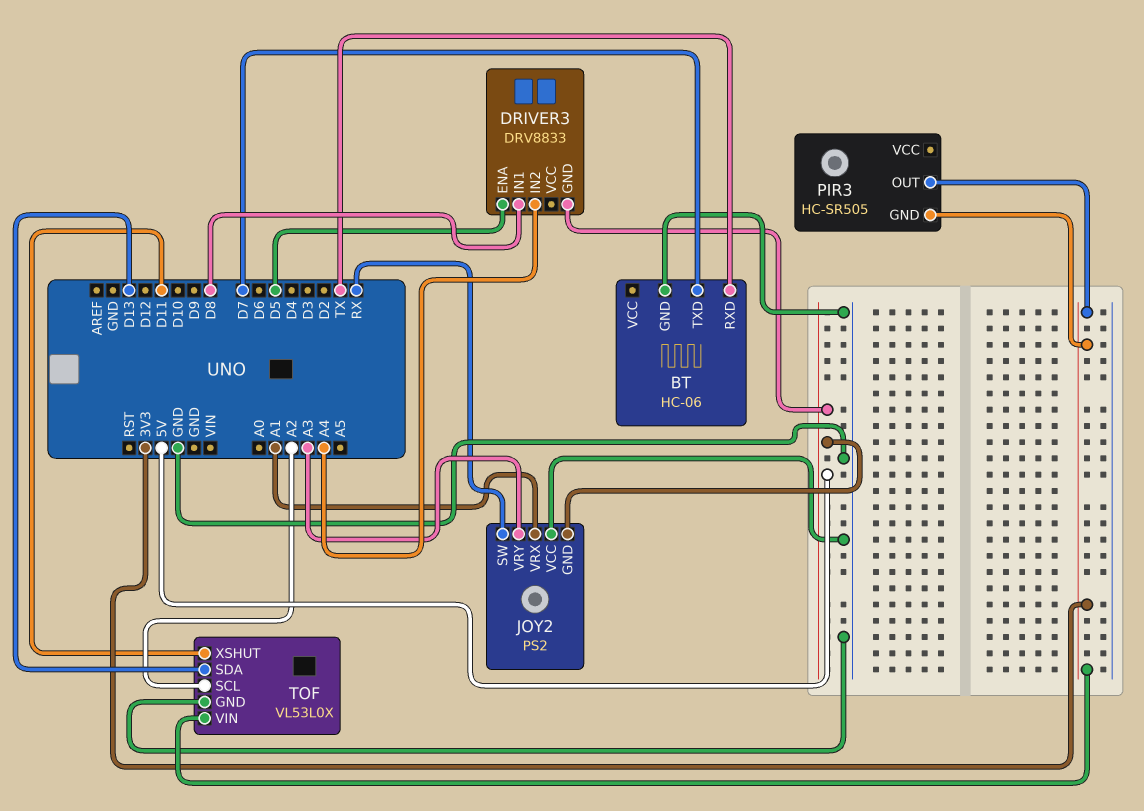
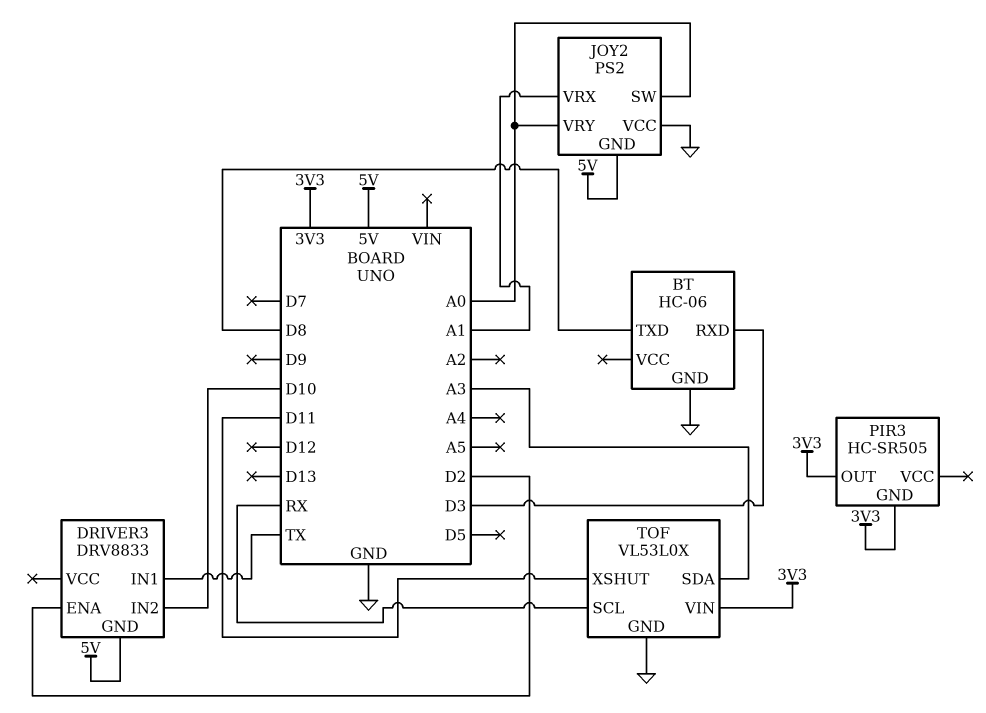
BT pin RXD: TX -> D3
BT pin TXD: D7 -> D8
DRIVER3 pin ENA: D5 -> D2
DRIVER3 pin IN1: D8 -> TX
DRIVER3 pin IN2: A4 -> D10
JOY2 pin SW: RX -> A0
JOY2 pin VRY: A3 -> A0
TOF pin SCL: A2 -> RX
TOF pin SDA: D13 -> A3

